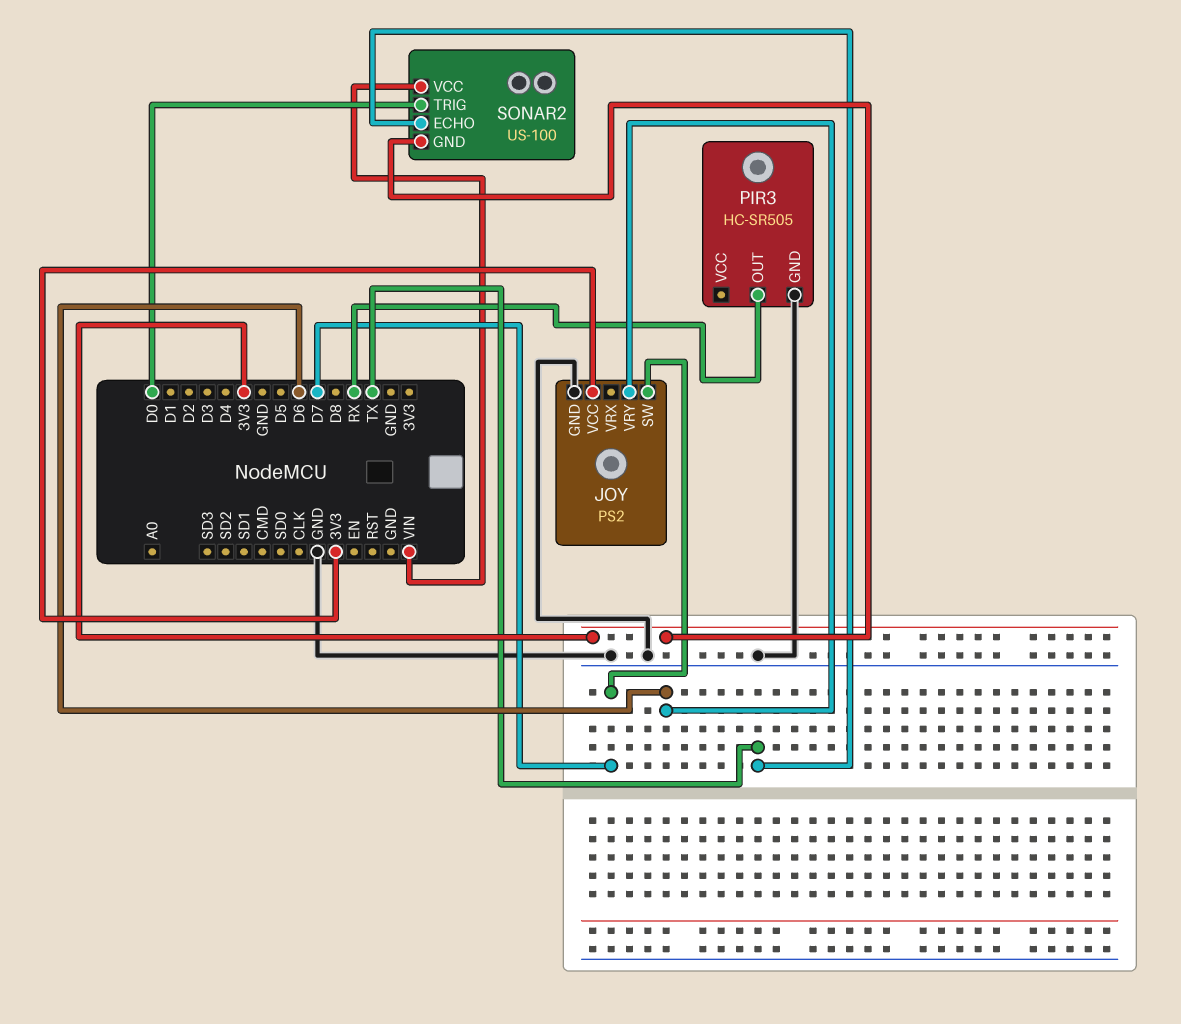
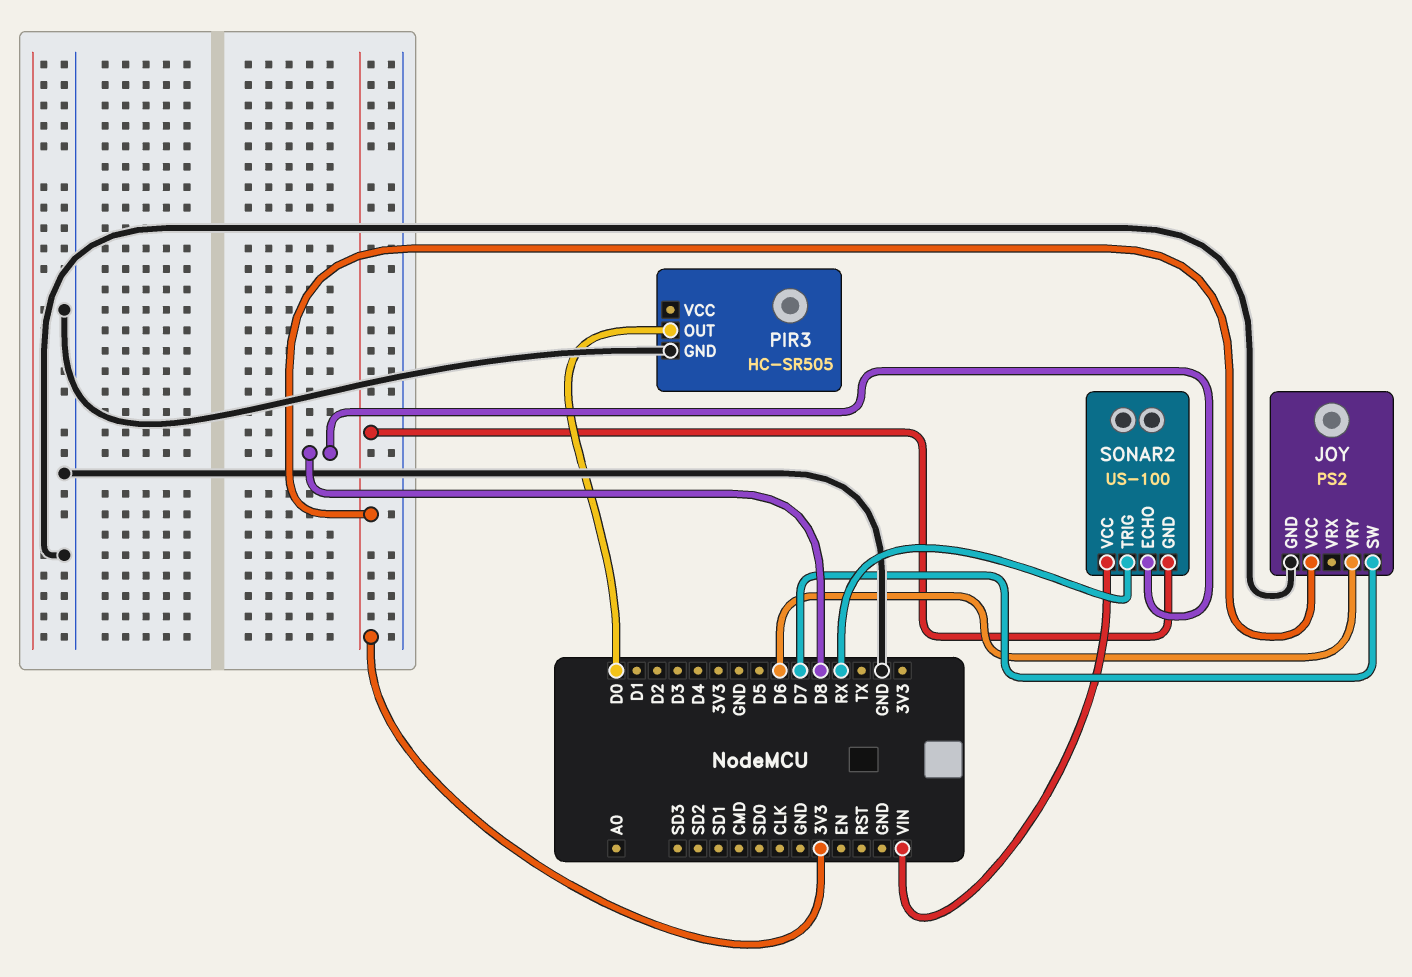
PIR3 pin OUT: RX -> D0
SONAR2 pin ECHO: TX -> D8
SONAR2 pin TRIG: D0 -> RX

